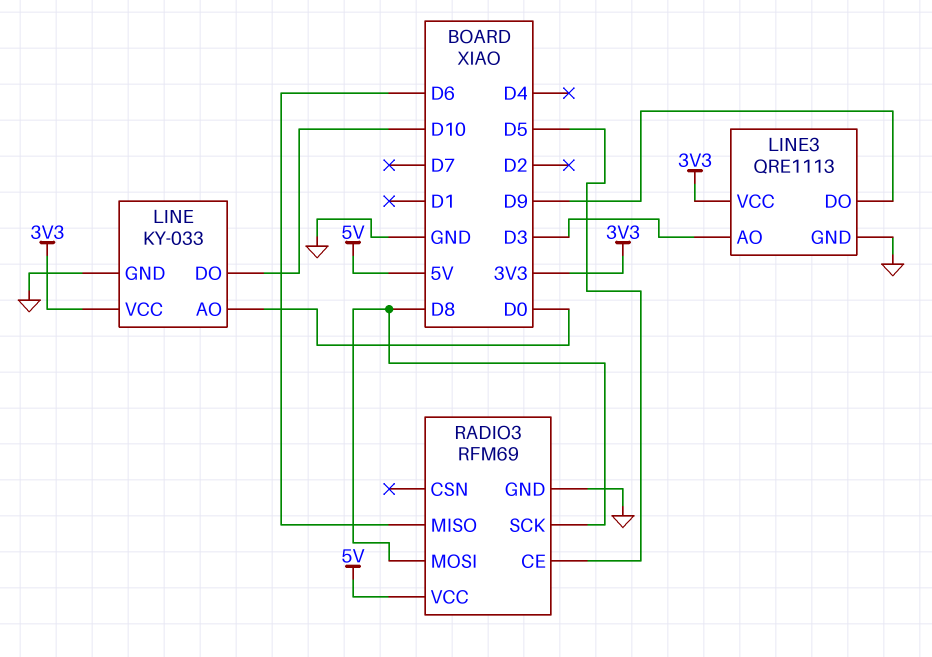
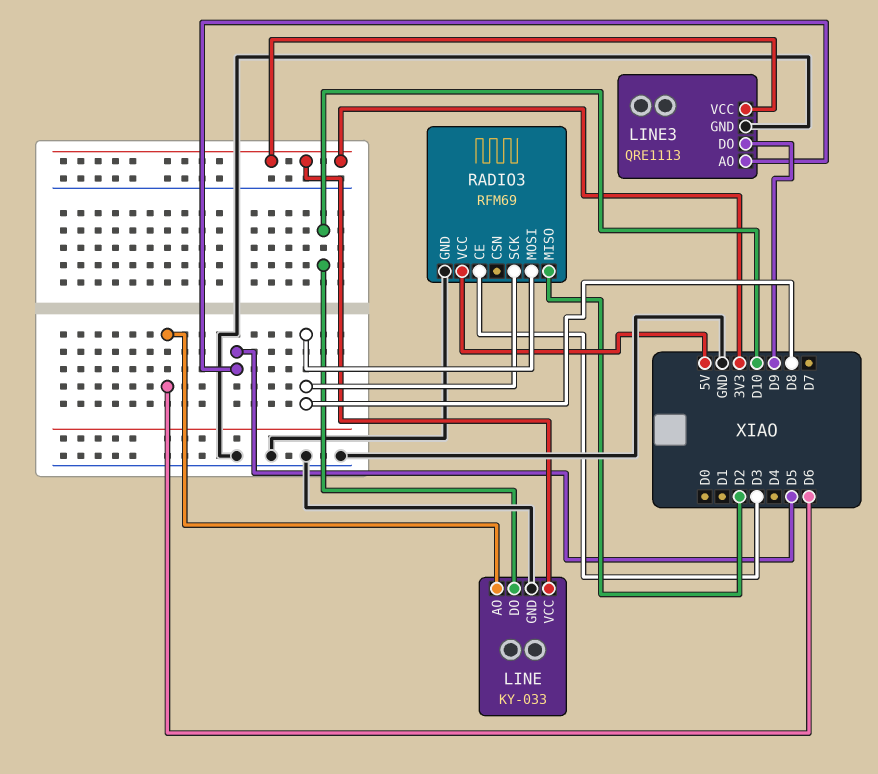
LINE pin AO: D0 -> D6
LINE3 pin AO: D3 -> D5
RADIO3 pin CE: D5 -> D3
RADIO3 pin MISO: D6 -> D2

